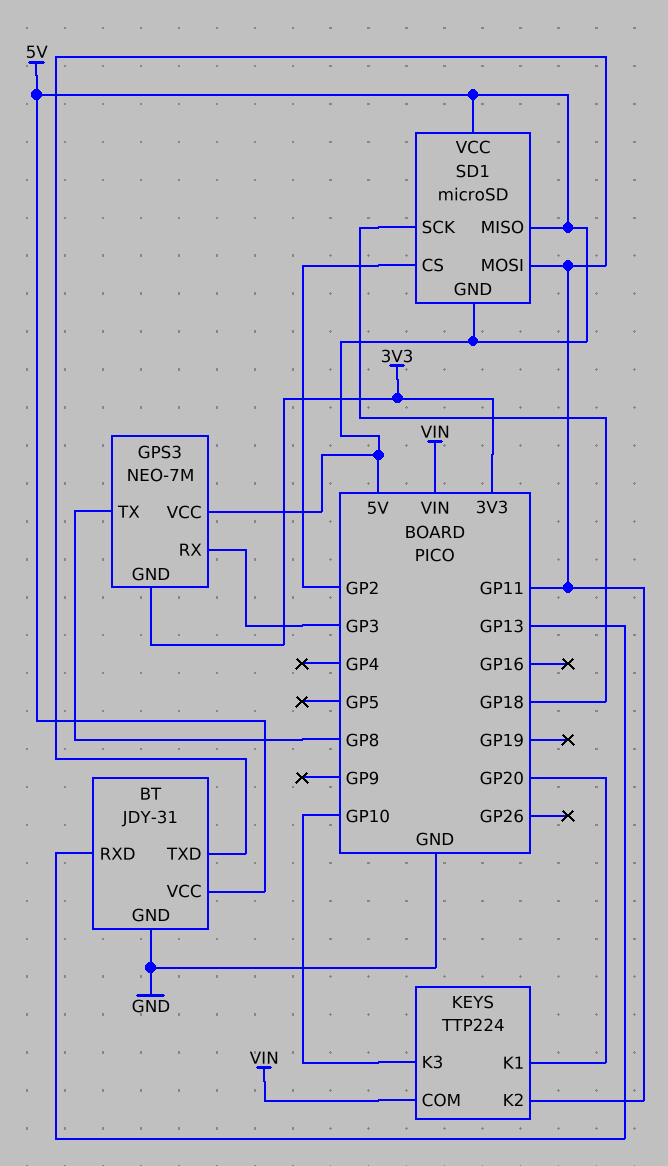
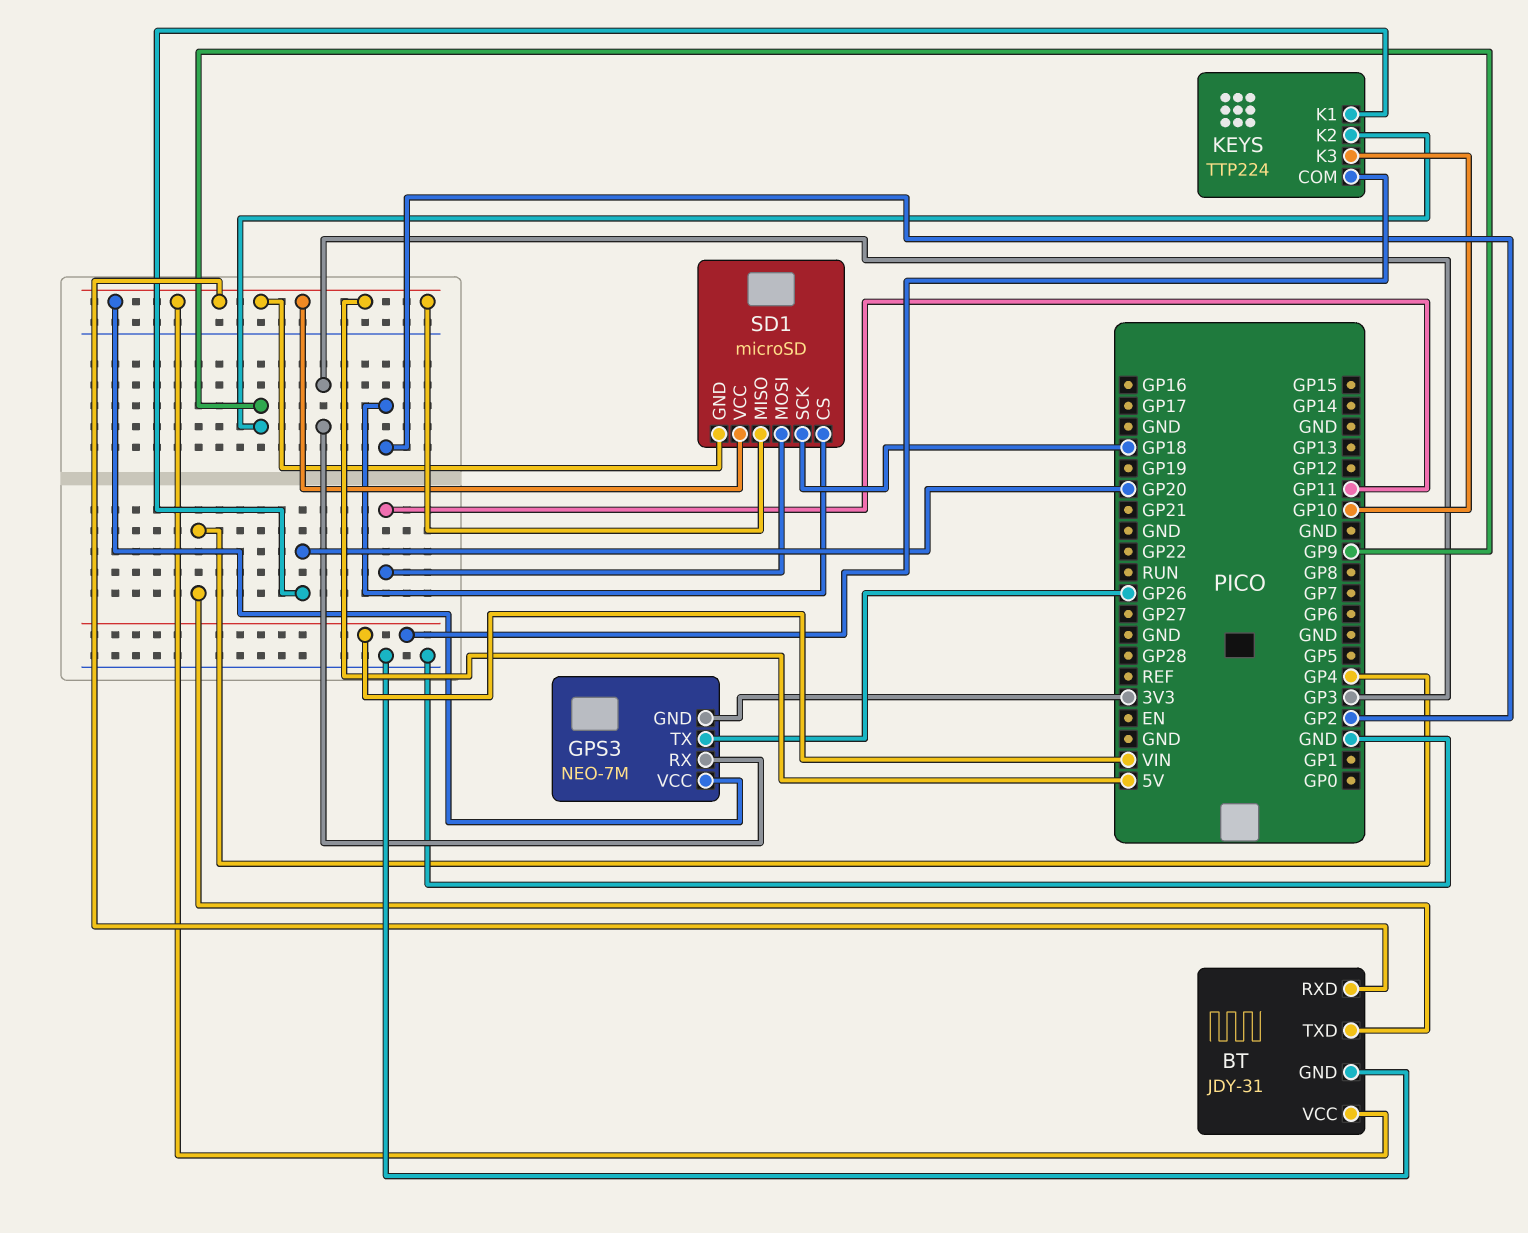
BT pin RXD: GP13 -> 5V
BT pin TXD: GP11 -> GP4
GPS3 pin TX: GP8 -> GP26
KEYS pin K2: GP11 -> GP9

